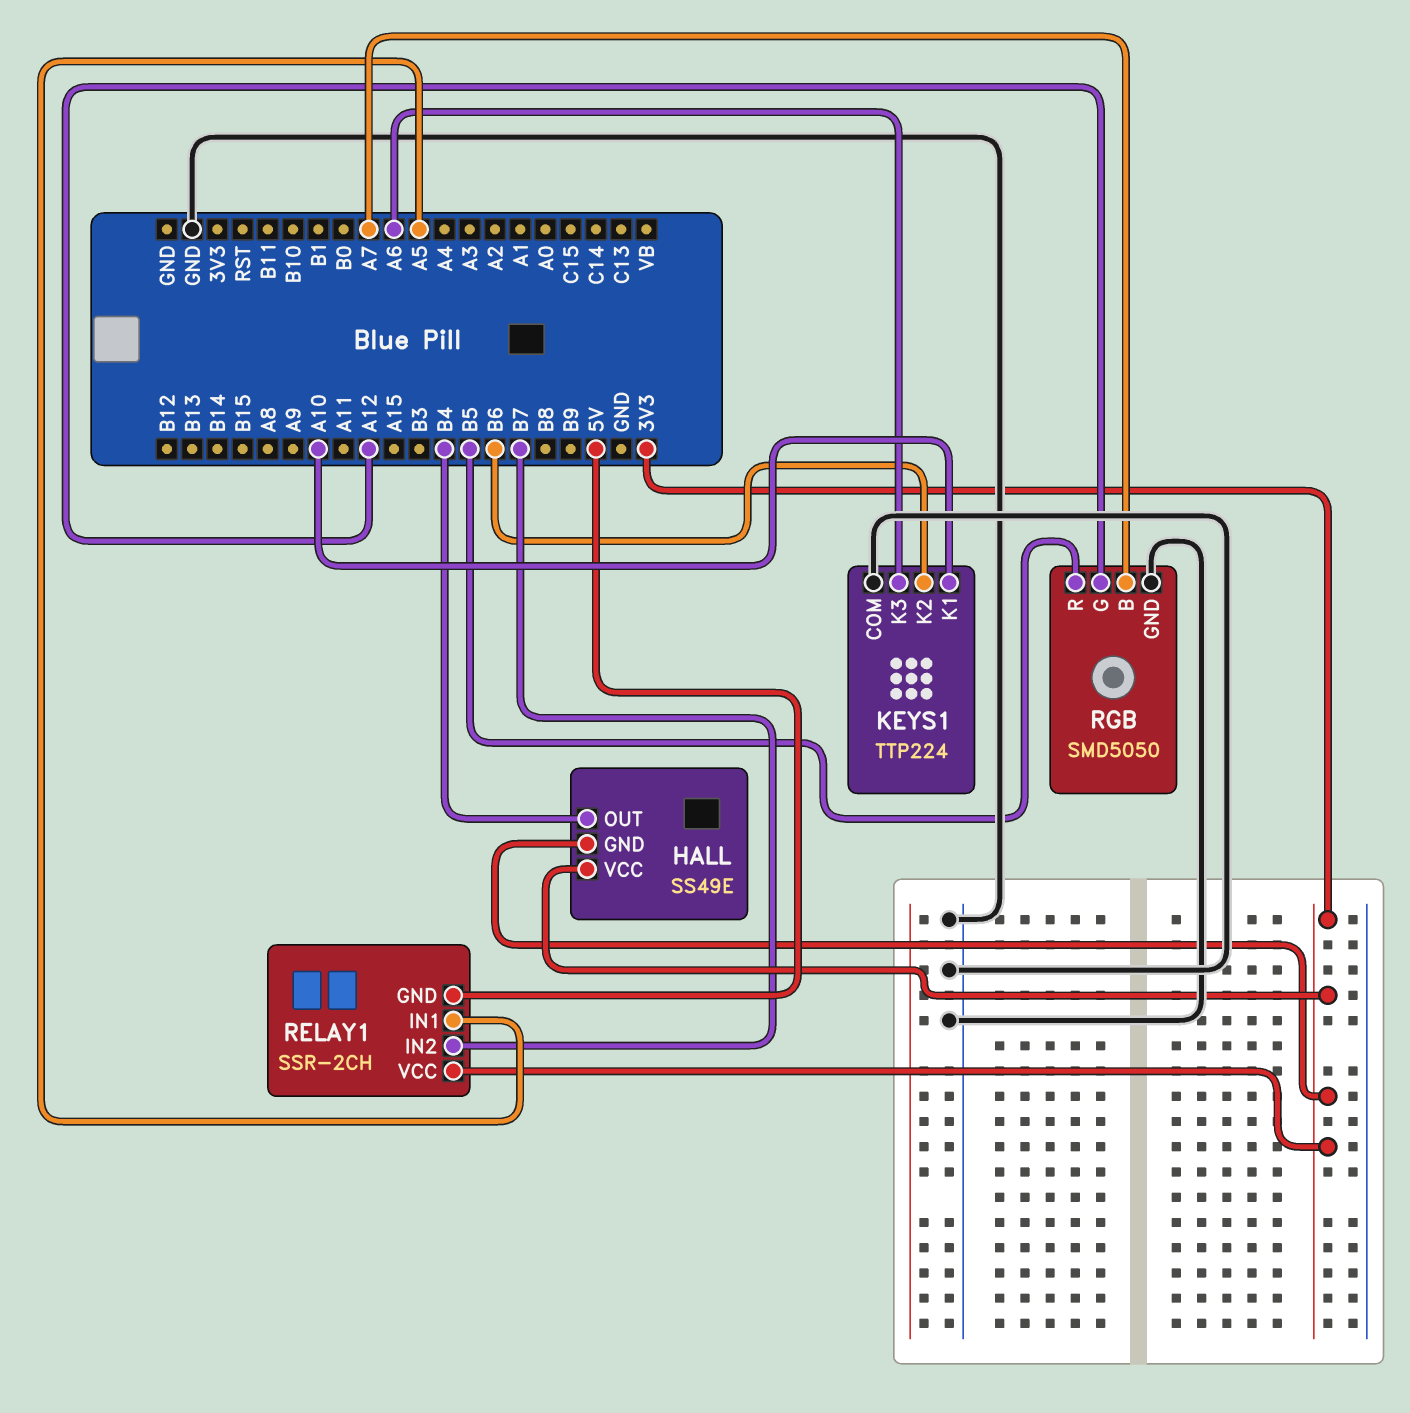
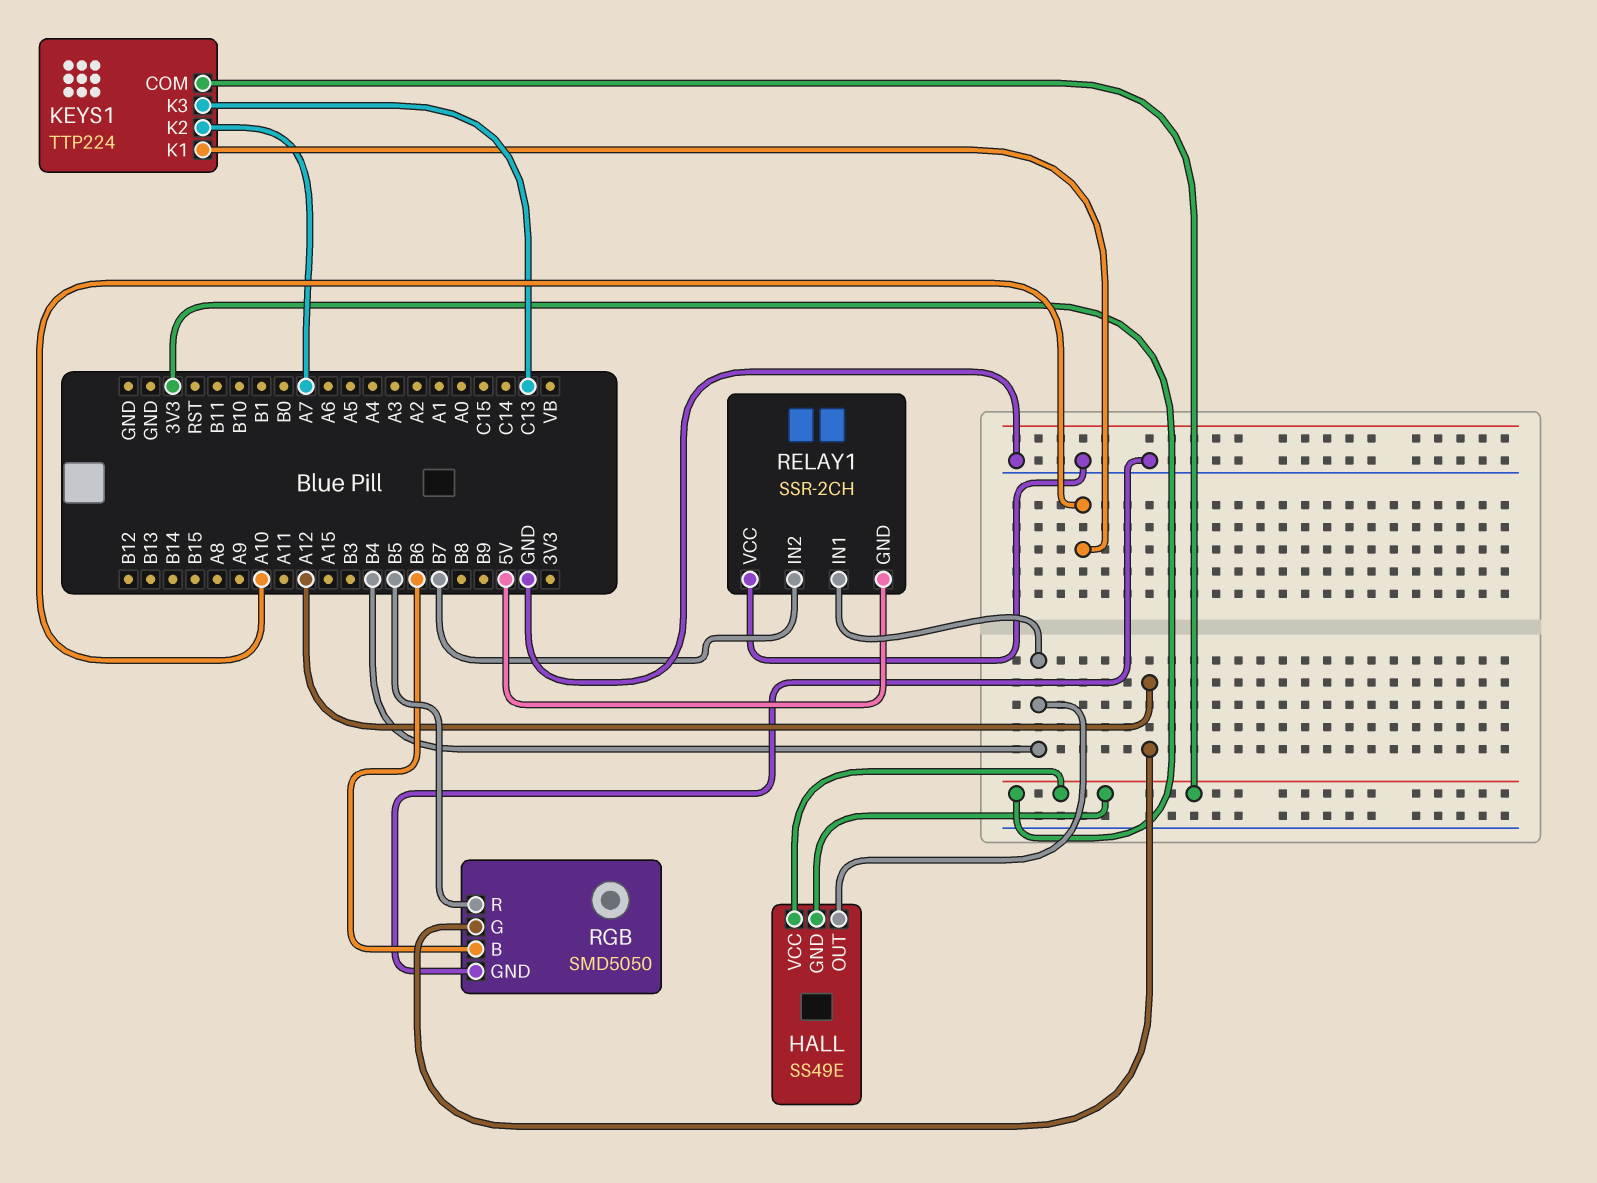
KEYS1 pin COM: GND -> 3V3
KEYS1 pin K2: B6 -> A7
KEYS1 pin K3: A6 -> C13
RELAY1 pin IN1: A5 -> B4
RELAY1 pin VCC: 3V3 -> GND
RGB pin B: A7 -> B6

